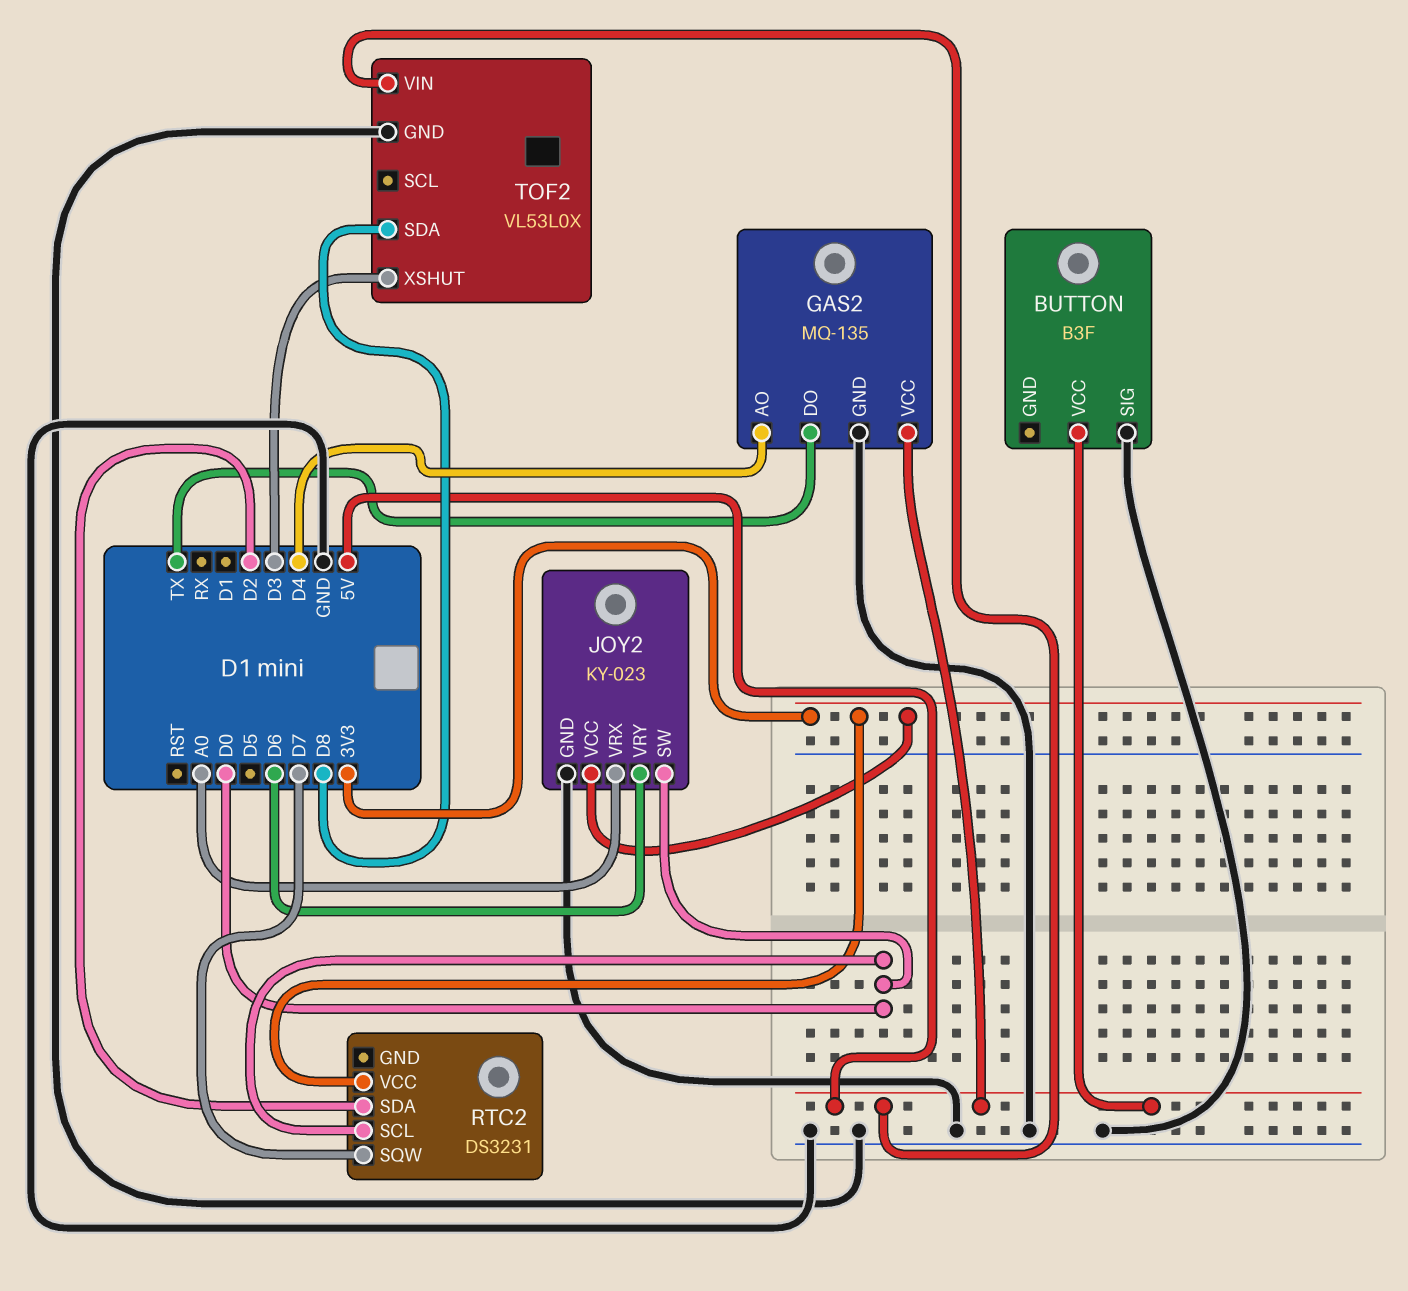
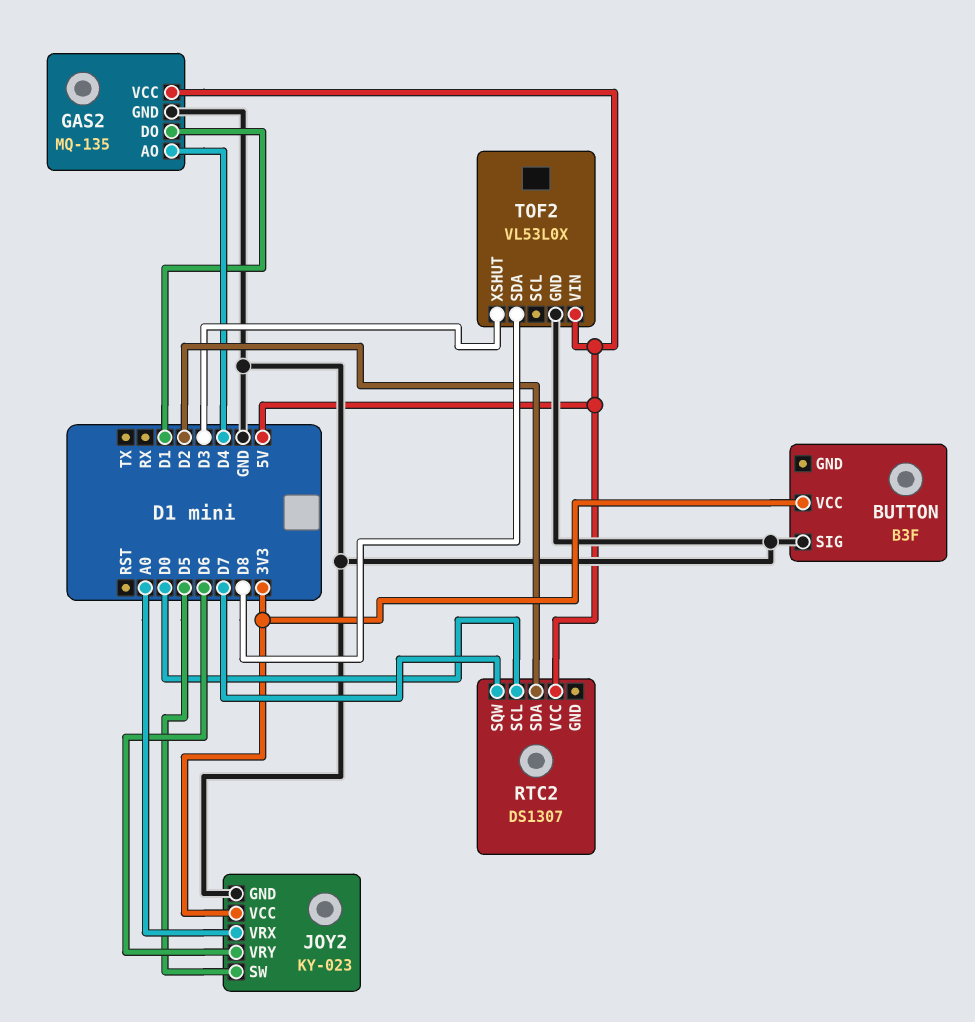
BUTTON pin VCC: 5V -> 3V3
GAS2 pin DO: TX -> D1
JOY2 pin SW: D0 -> D5
RTC2: DS3231 -> DS1307
RTC2 pin VCC: 3V3 -> 5V

